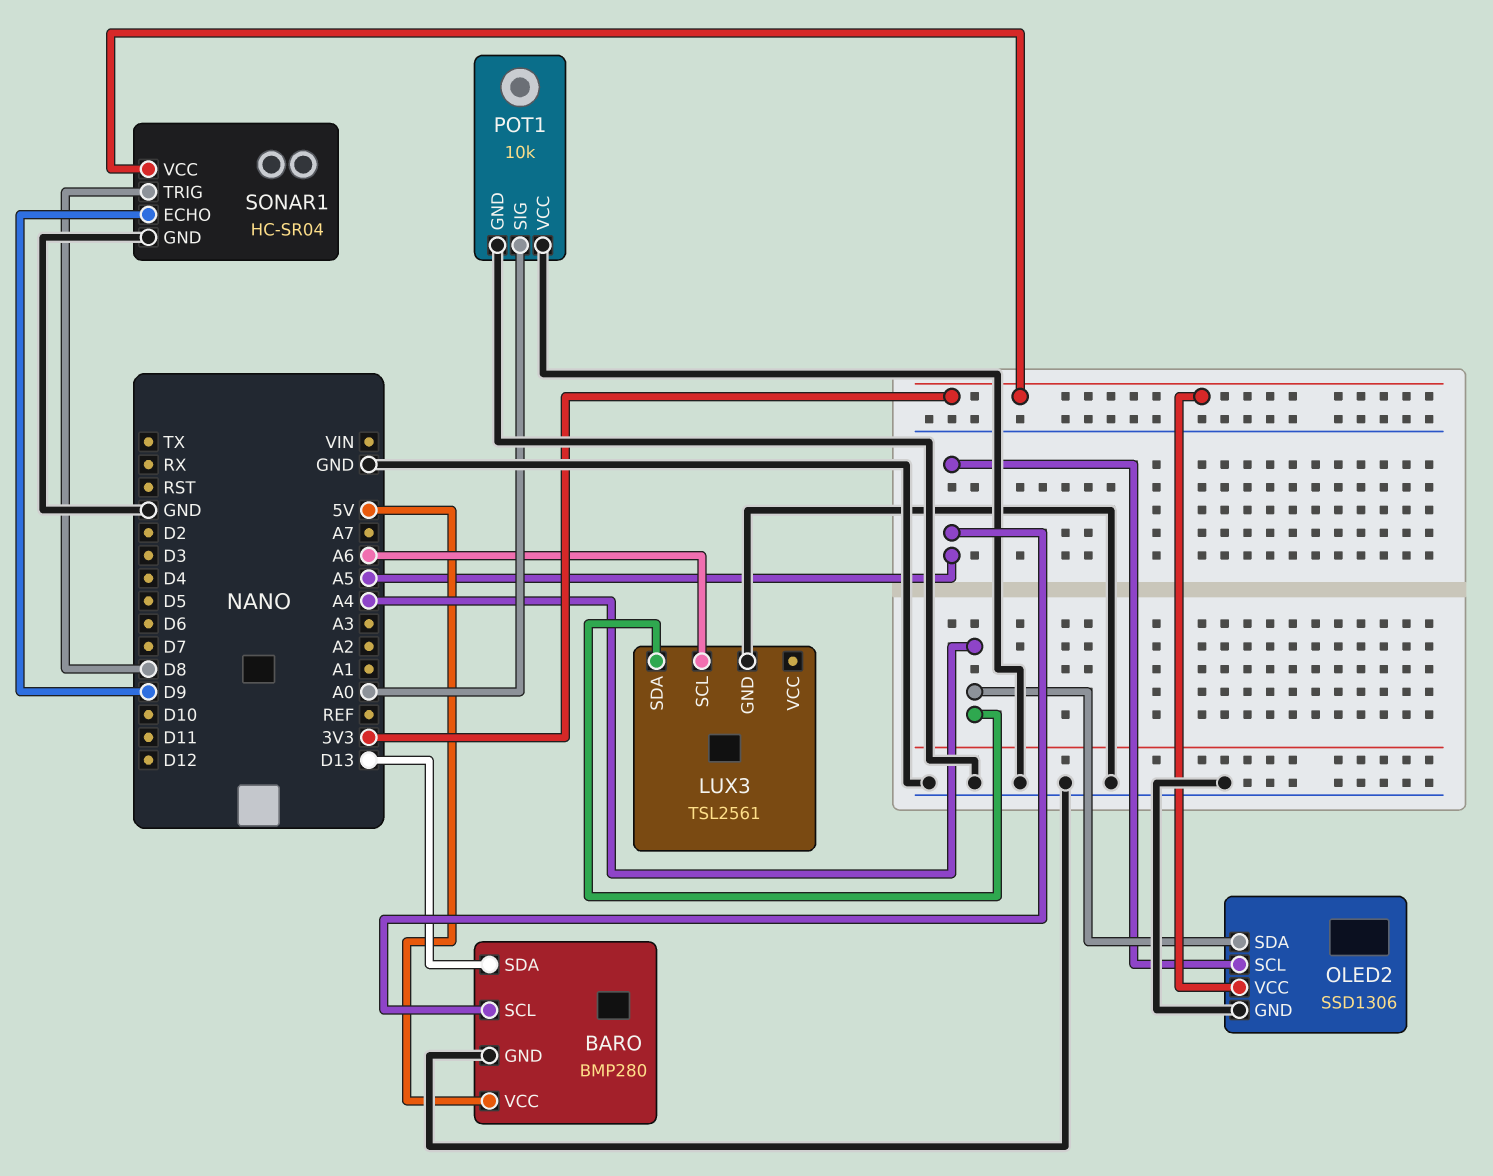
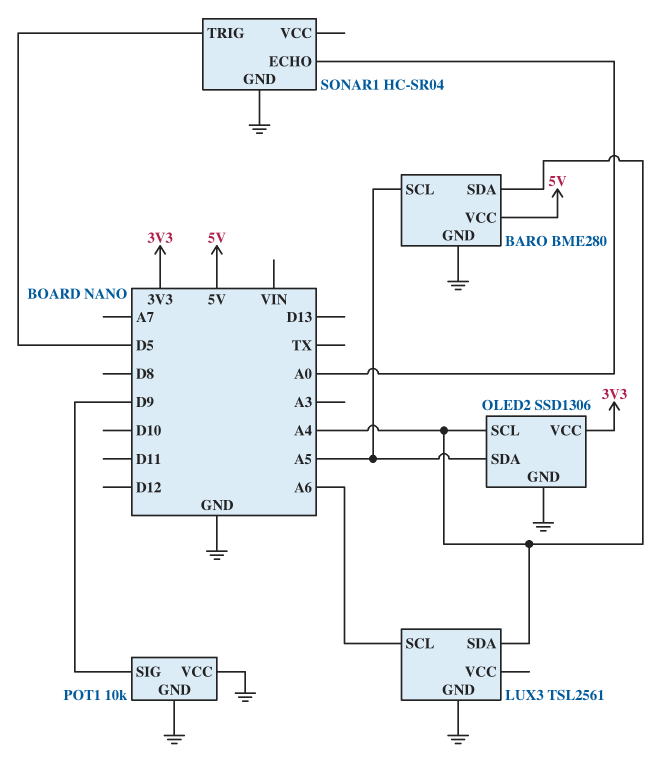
BARO: BMP280 -> BME280
BARO pin SDA: D13 -> A4
OLED2 pin SCL: A5 -> A4
OLED2 pin SDA: A4 -> A5
POT1 pin SIG: A0 -> D9
SONAR1 pin ECHO: D9 -> A0
SONAR1 pin TRIG: D8 -> D5
SONAR1 pin VCC: 3V3 -> none

